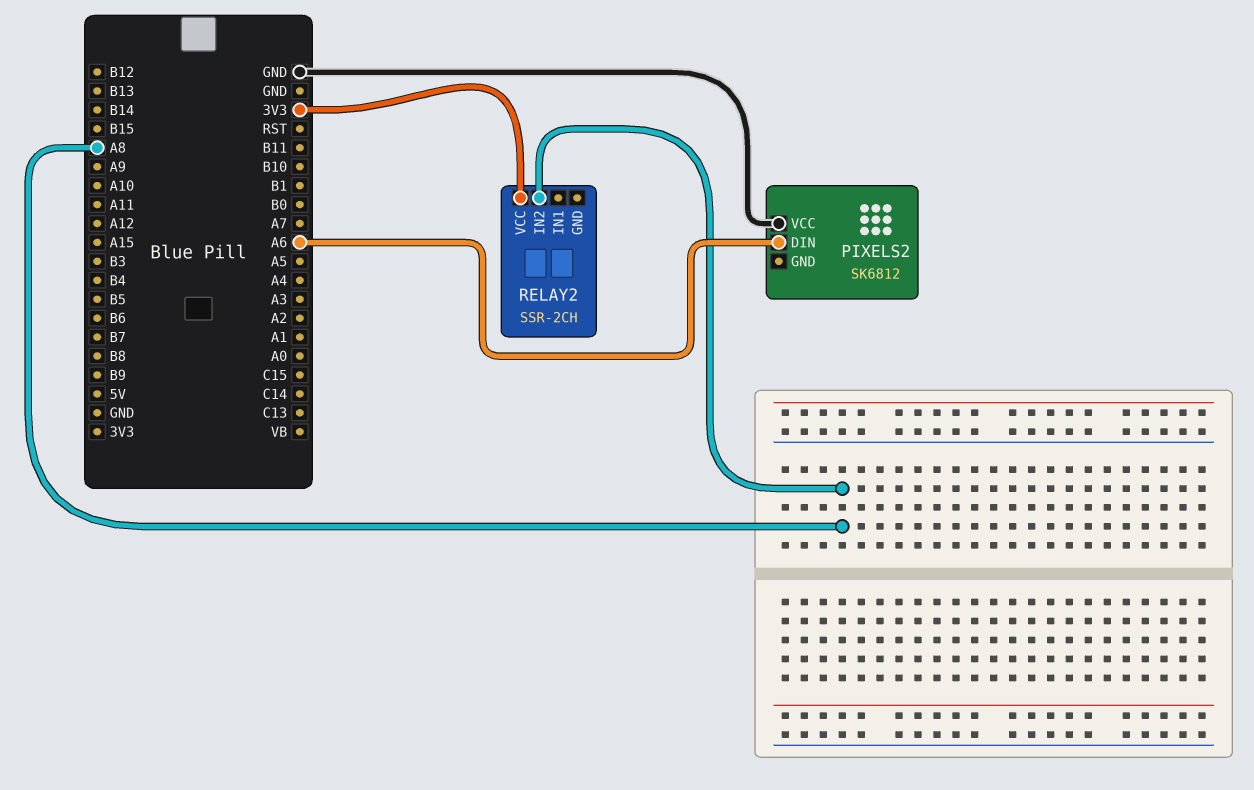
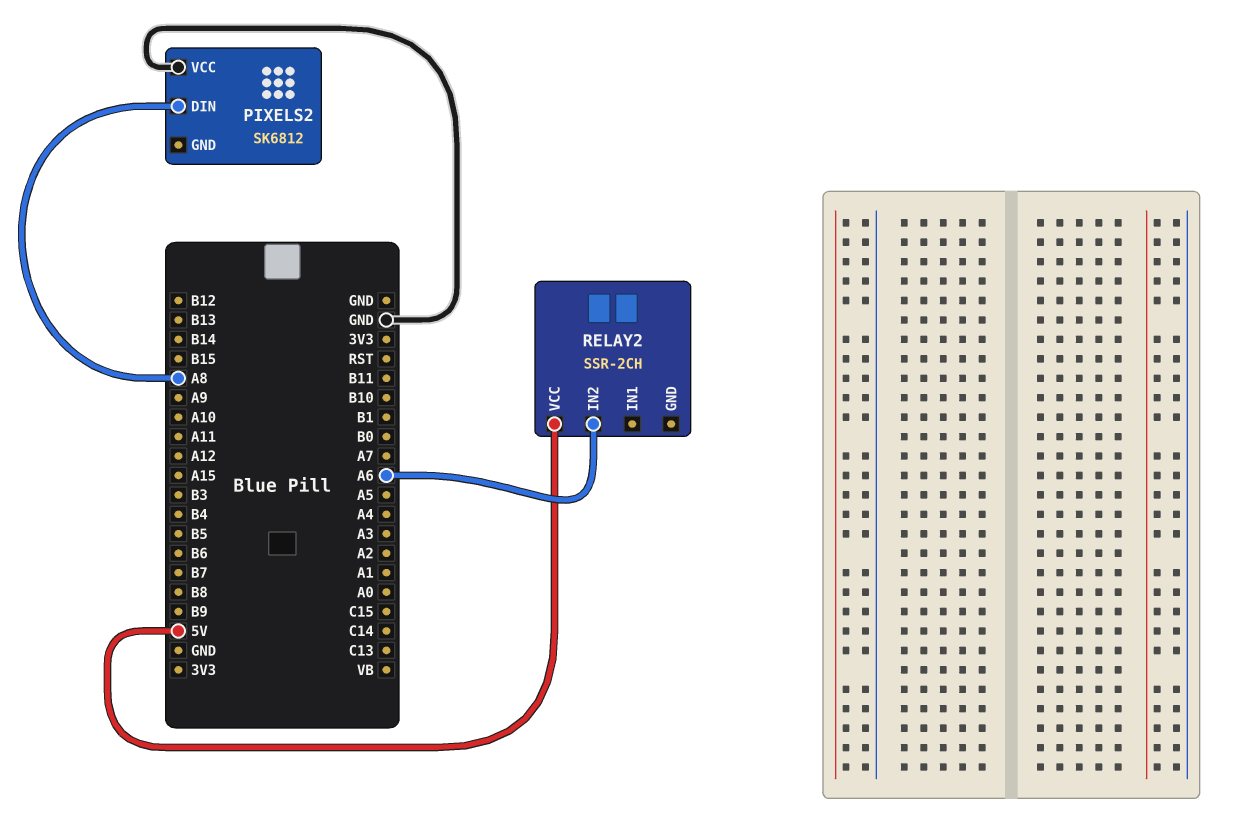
PIXELS2 pin DIN: A6 -> A8
RELAY2 pin IN2: A8 -> A6
RELAY2 pin VCC: 3V3 -> 5V

